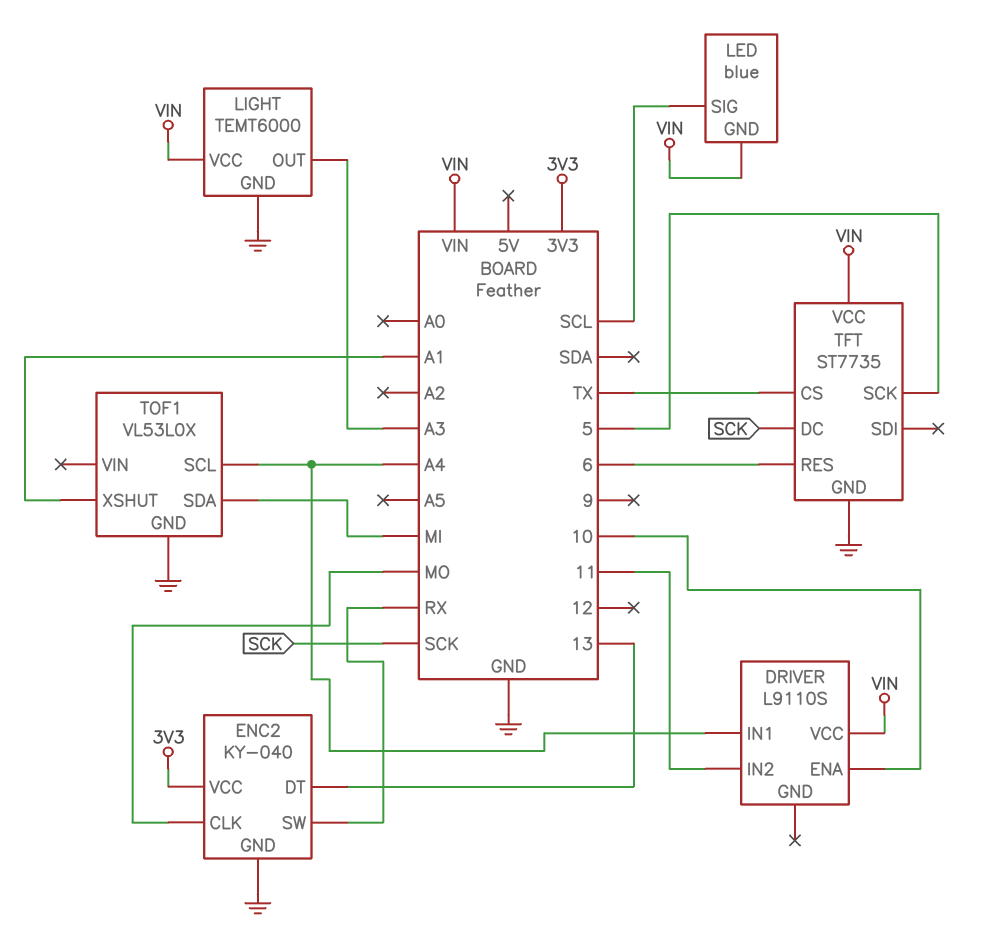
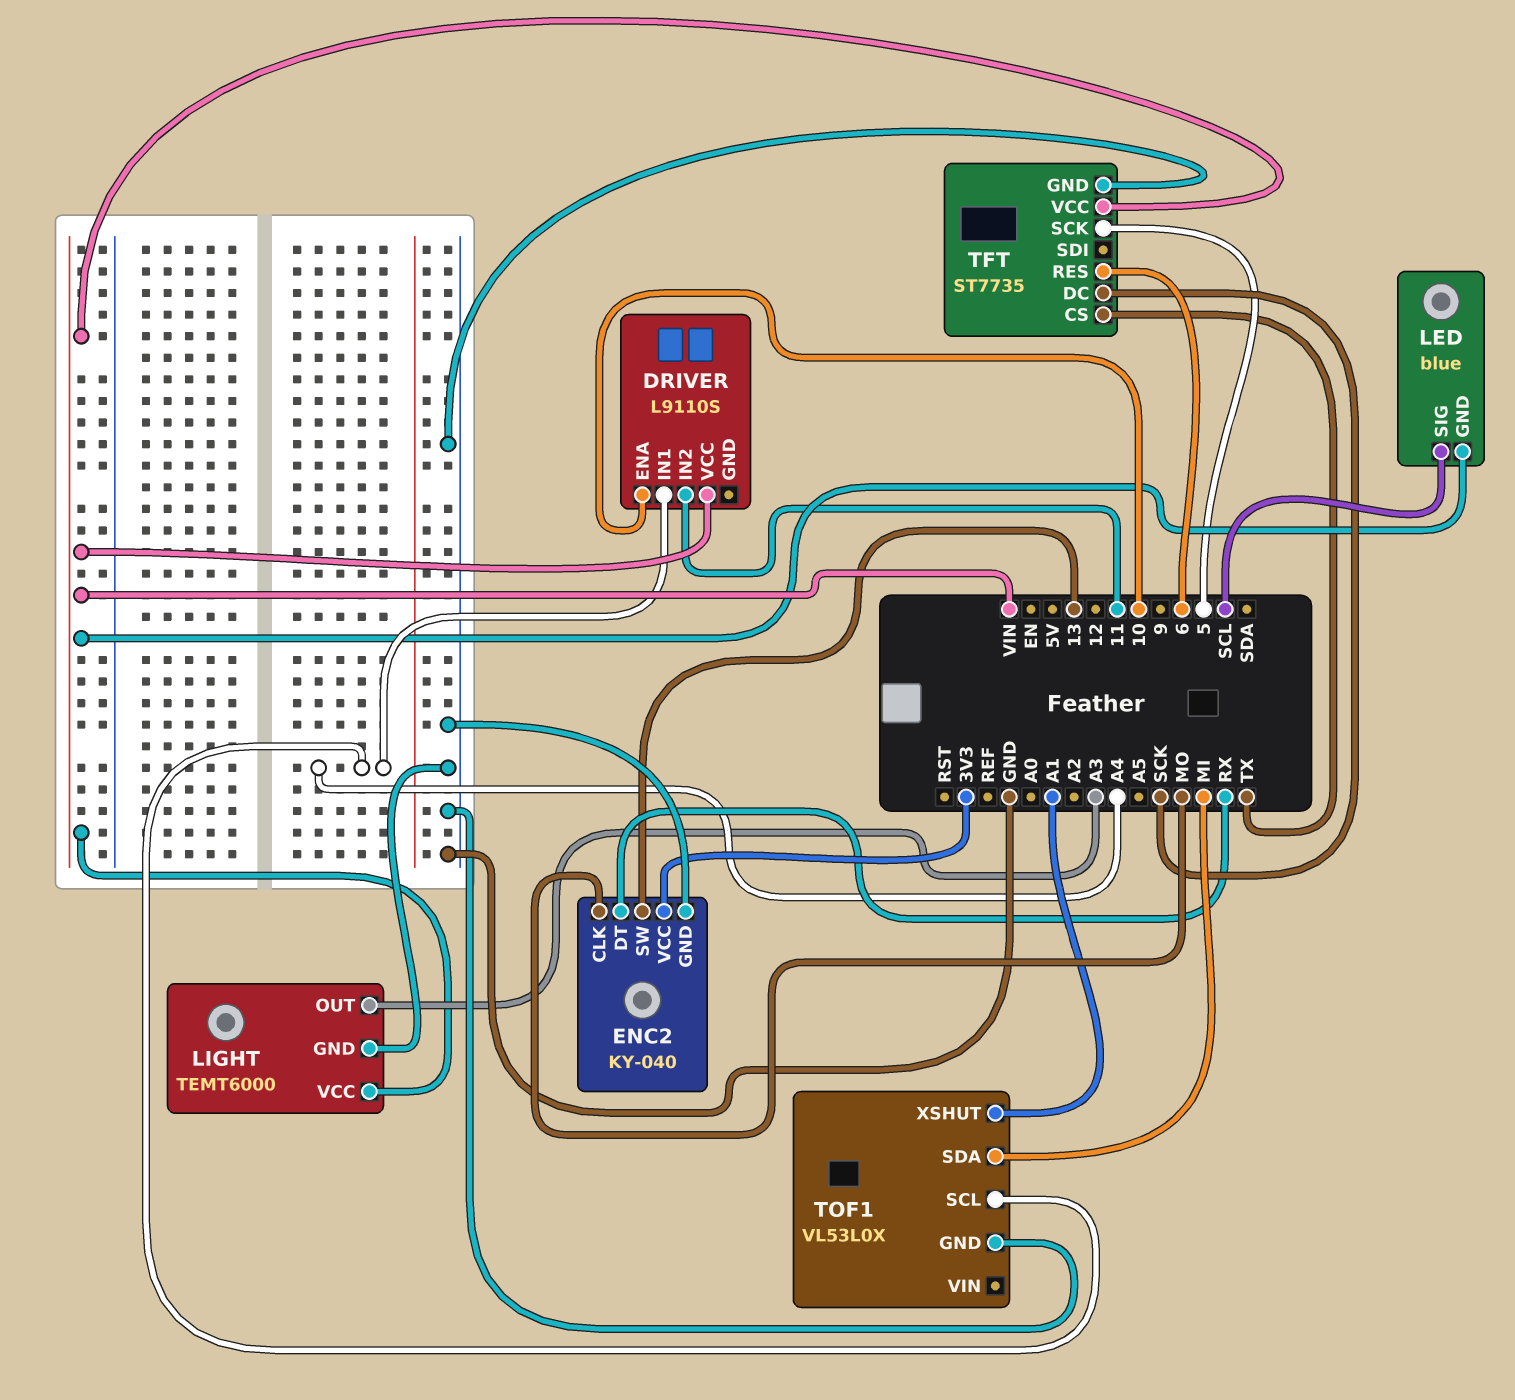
ENC2 pin DT: 13 -> RX
ENC2 pin SW: RX -> 13

